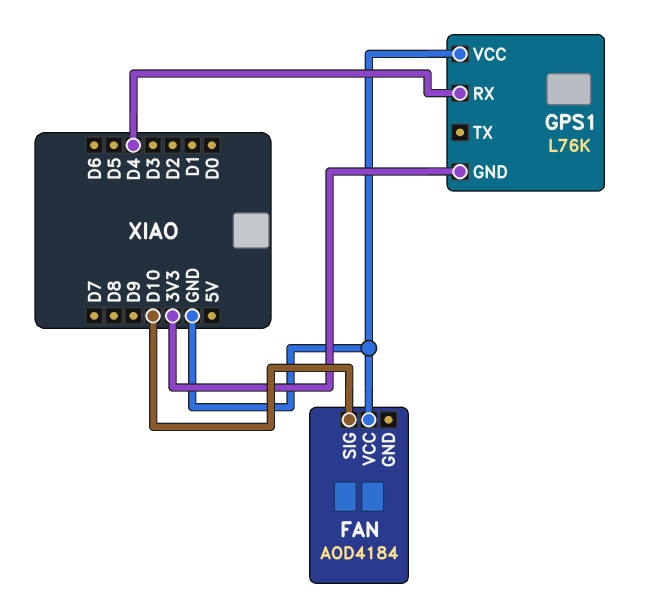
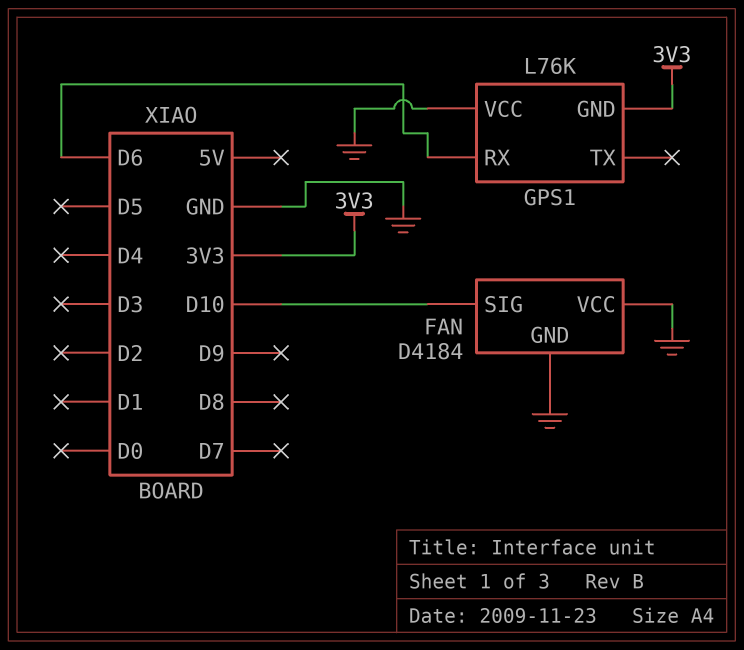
FAN: AOD4184 -> D4184
FAN pin GND: none -> GND
GPS1 pin RX: D4 -> D6

